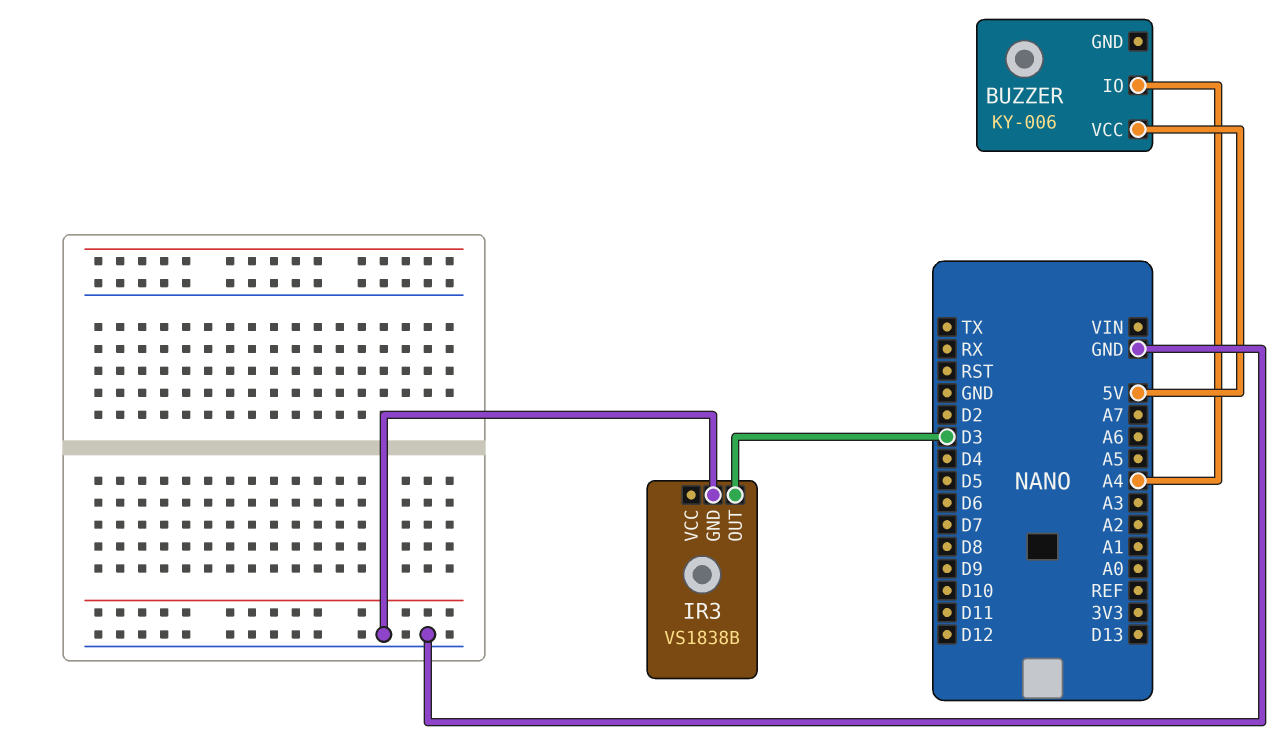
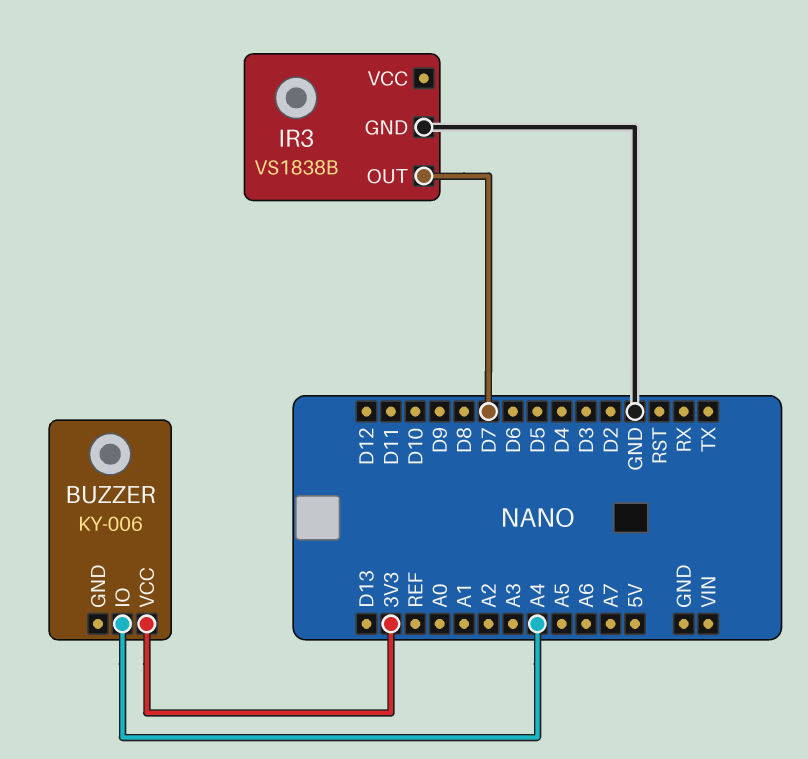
BUZZER pin VCC: 5V -> 3V3
IR3 pin OUT: D3 -> D7

